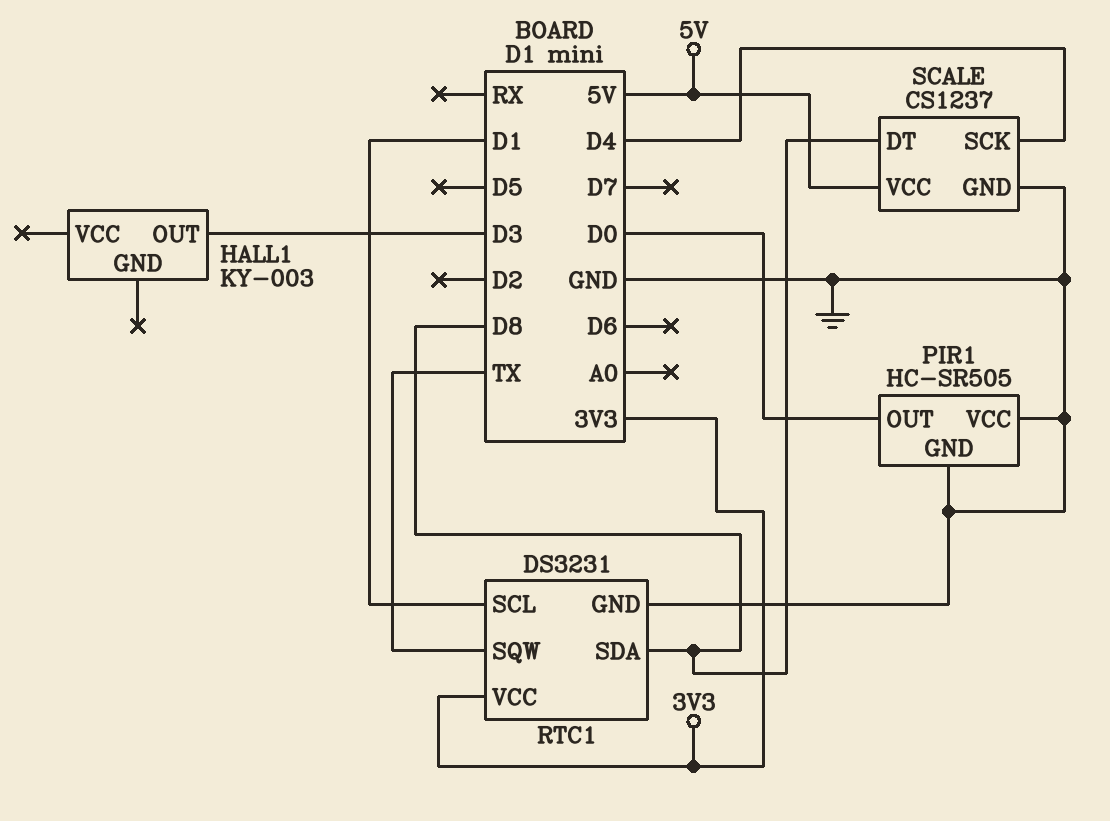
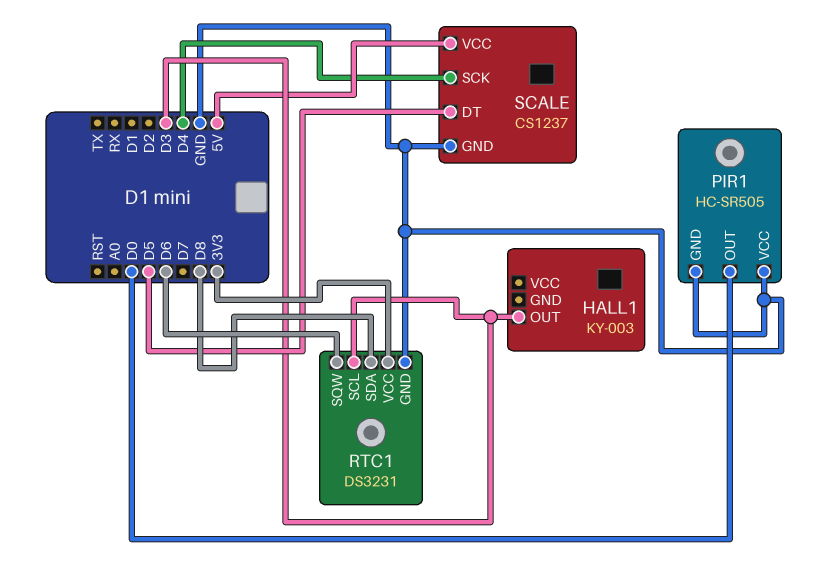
RTC1 pin SCL: D1 -> D3
RTC1 pin SQW: TX -> D6
SCALE pin DT: D8 -> D5

